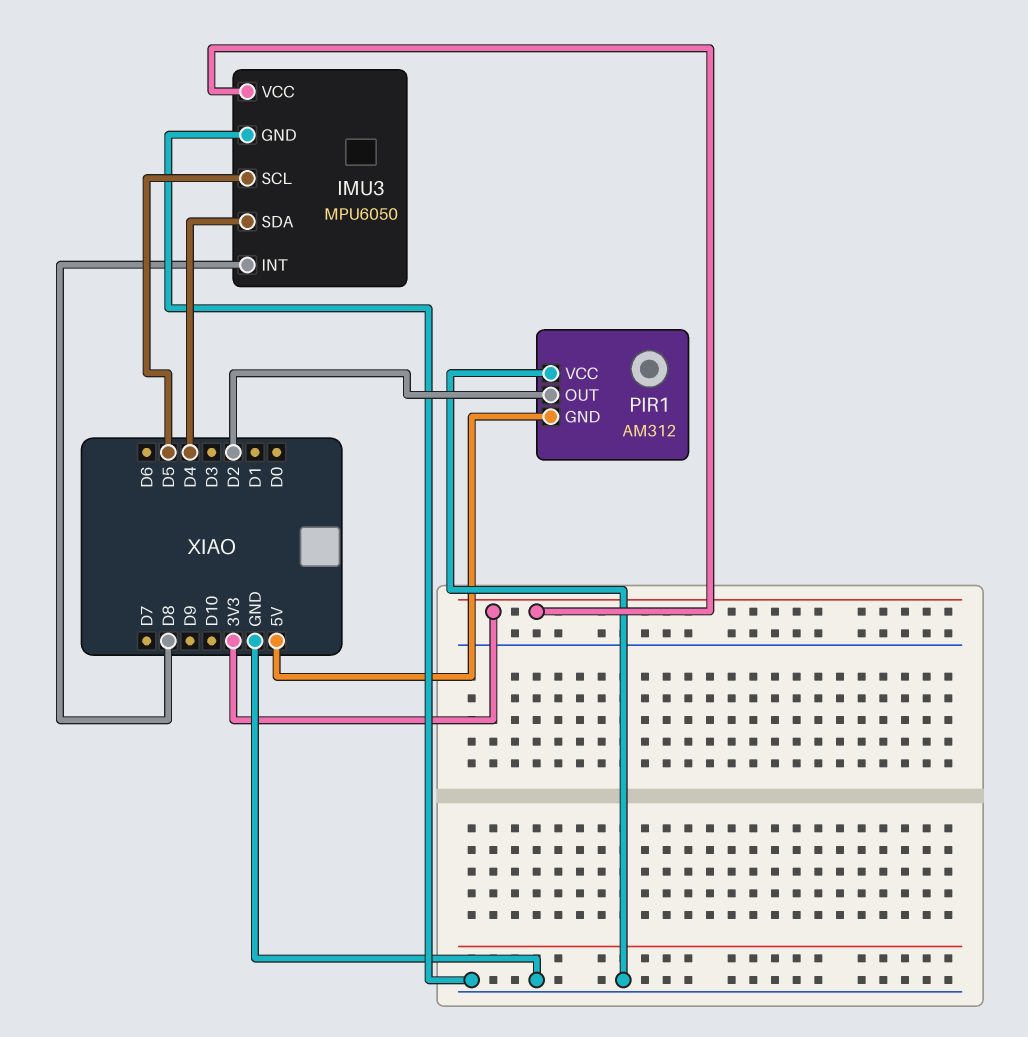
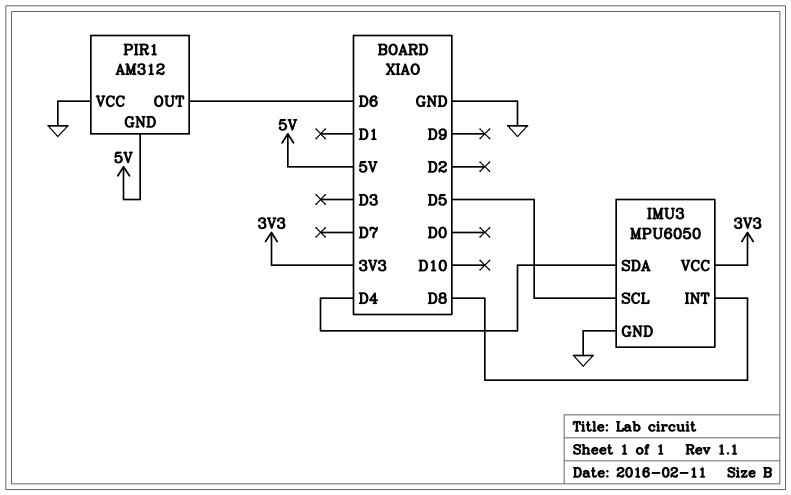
PIR1 pin OUT: D2 -> D6

